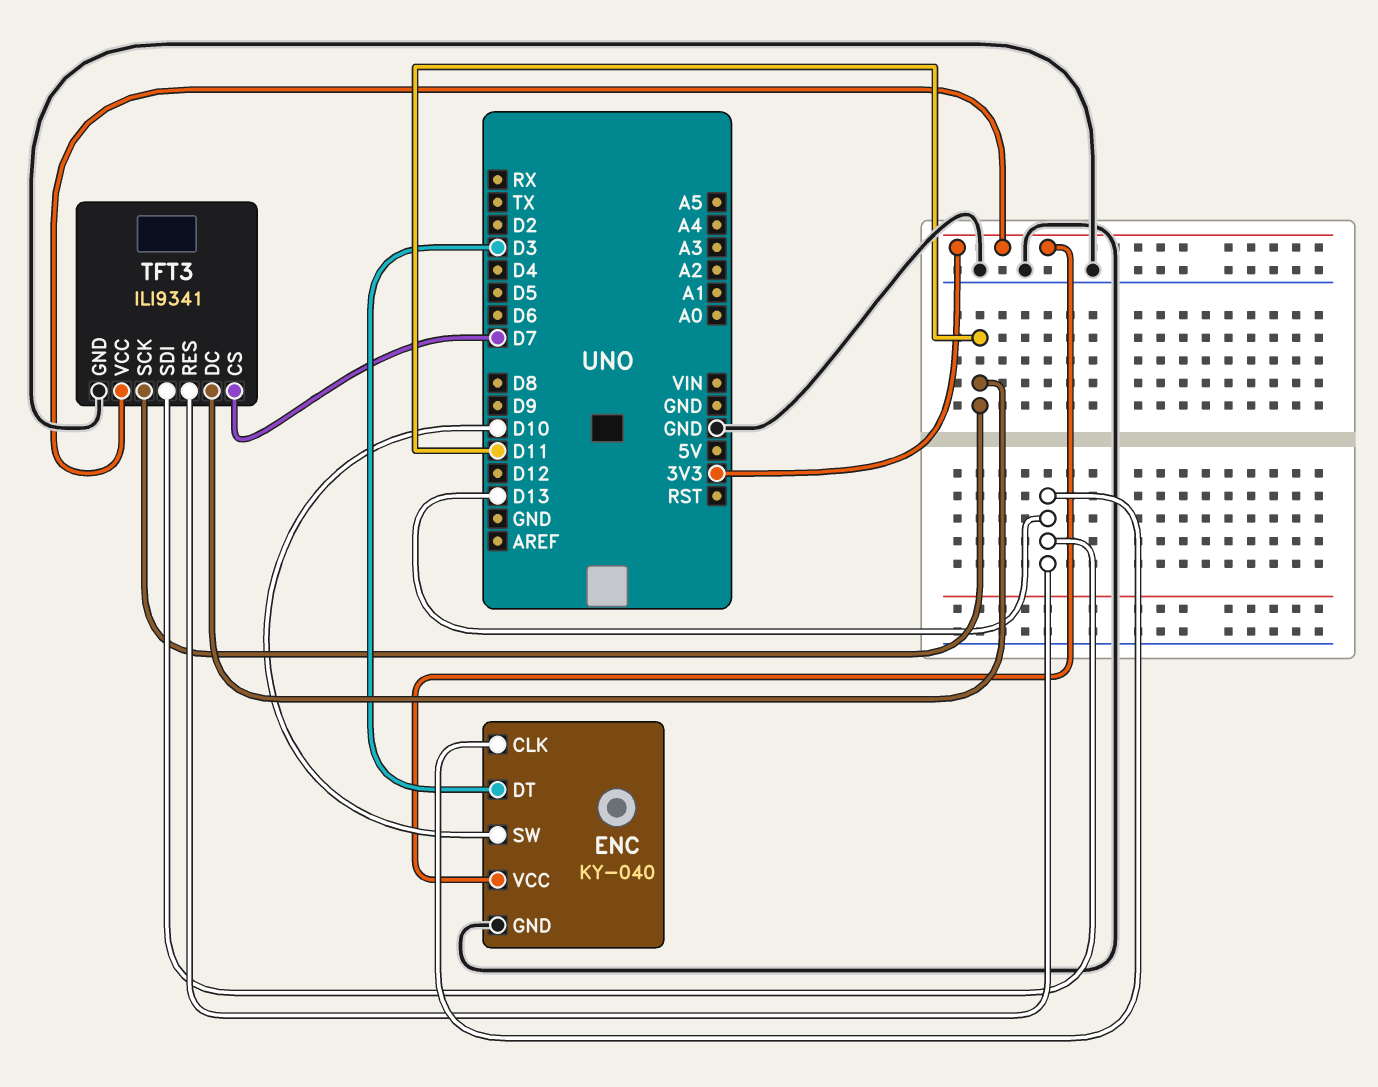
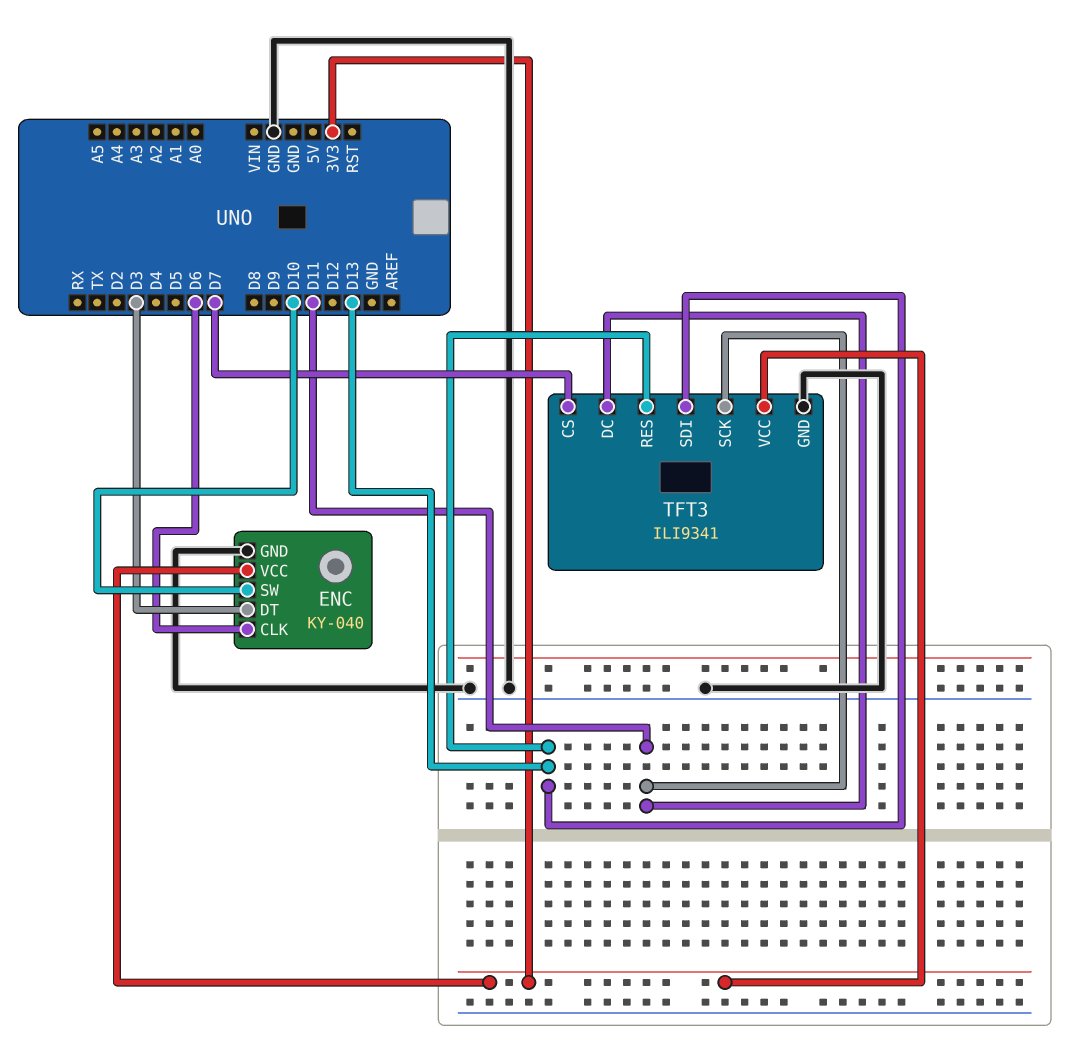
ENC pin CLK: D13 -> D6

